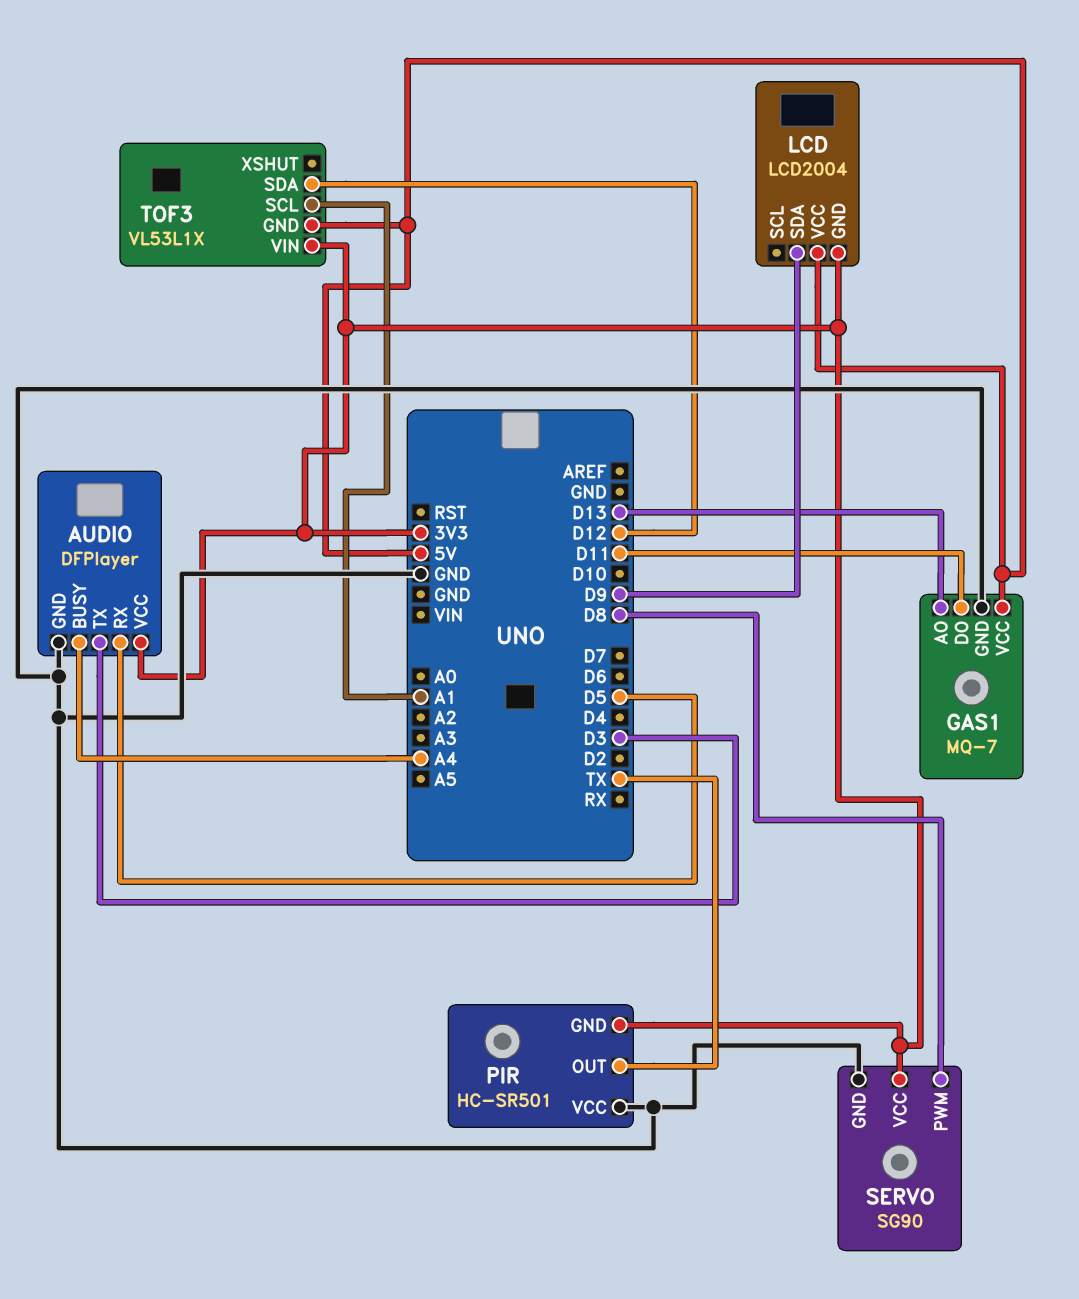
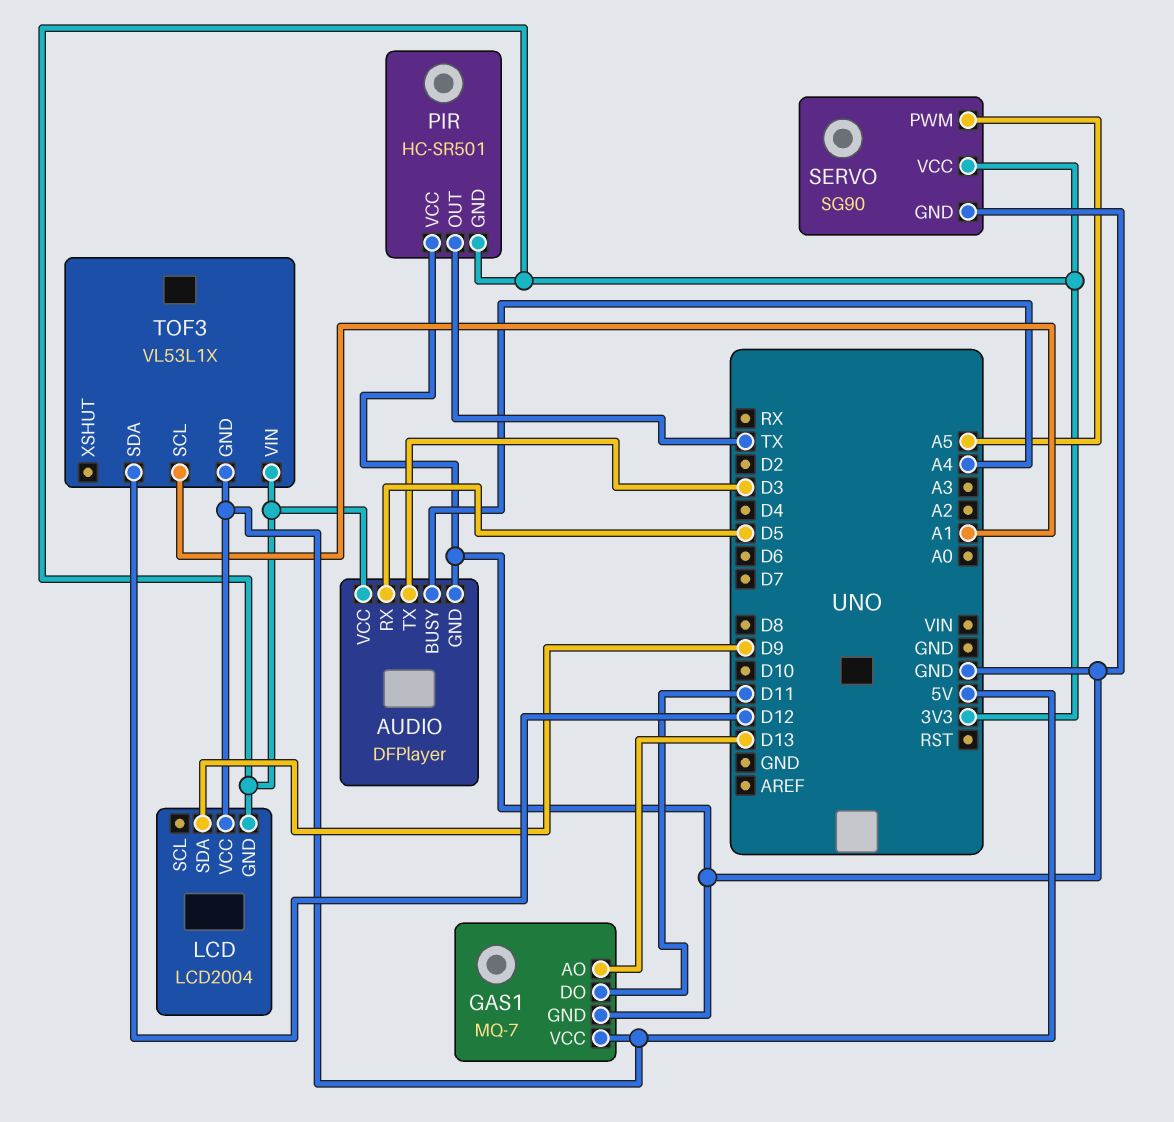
SERVO pin PWM: D8 -> A5

